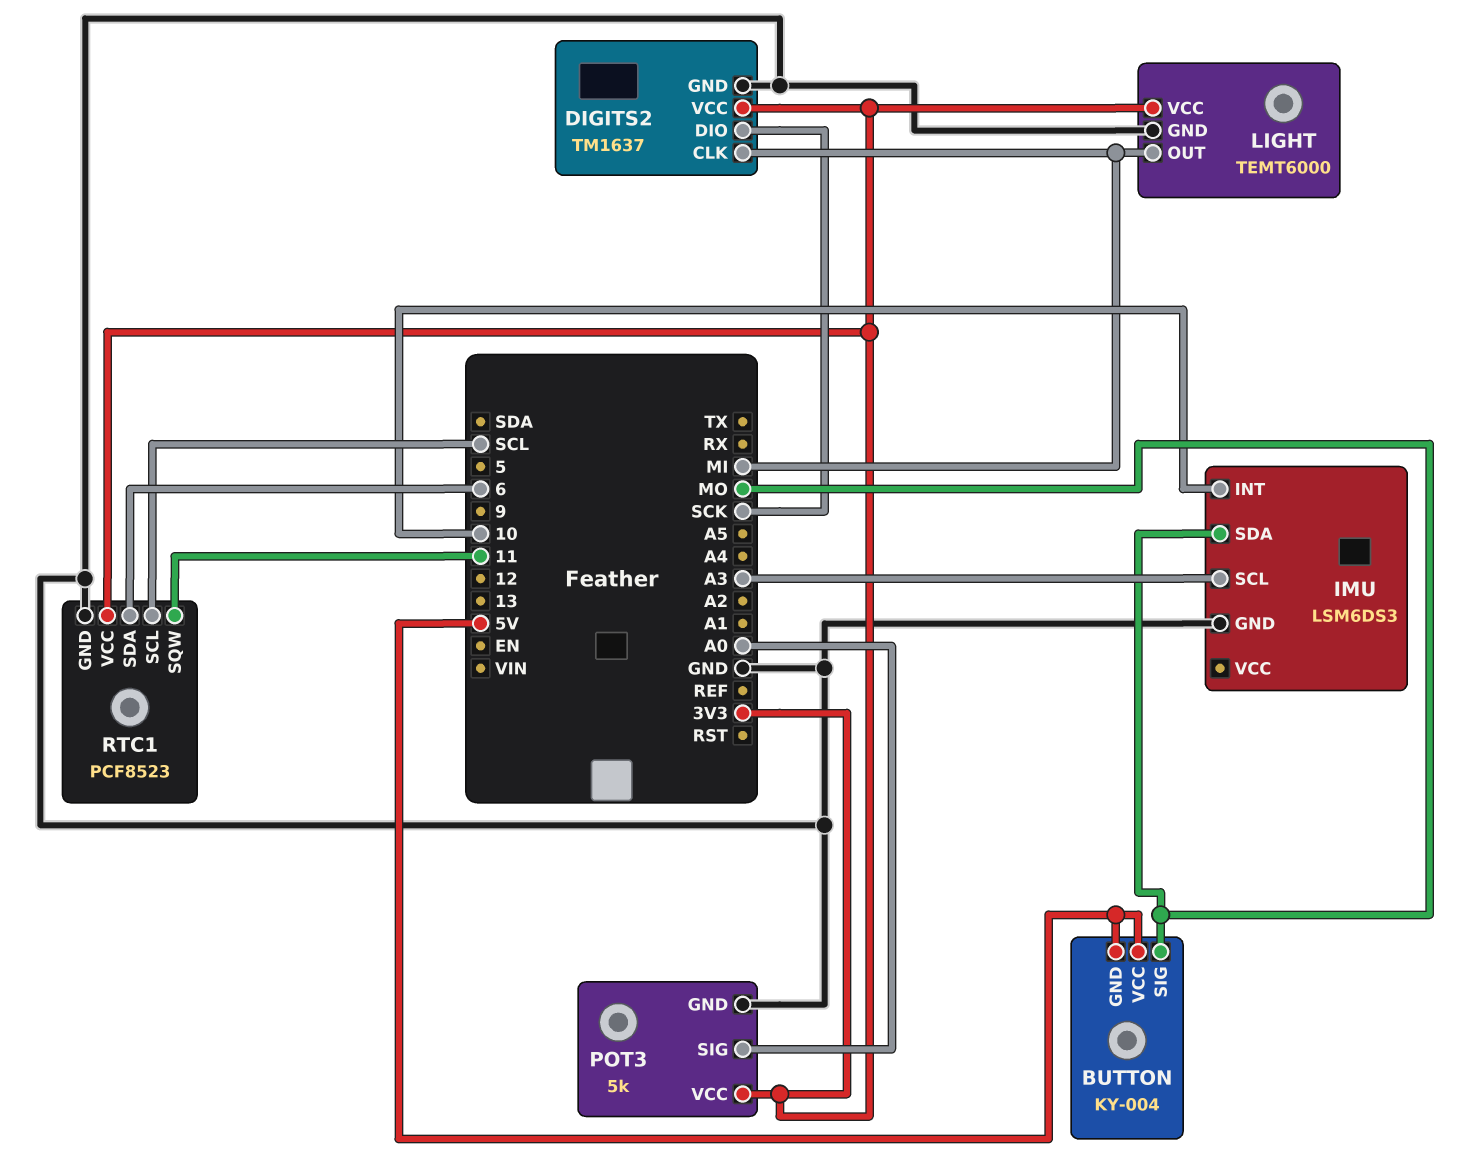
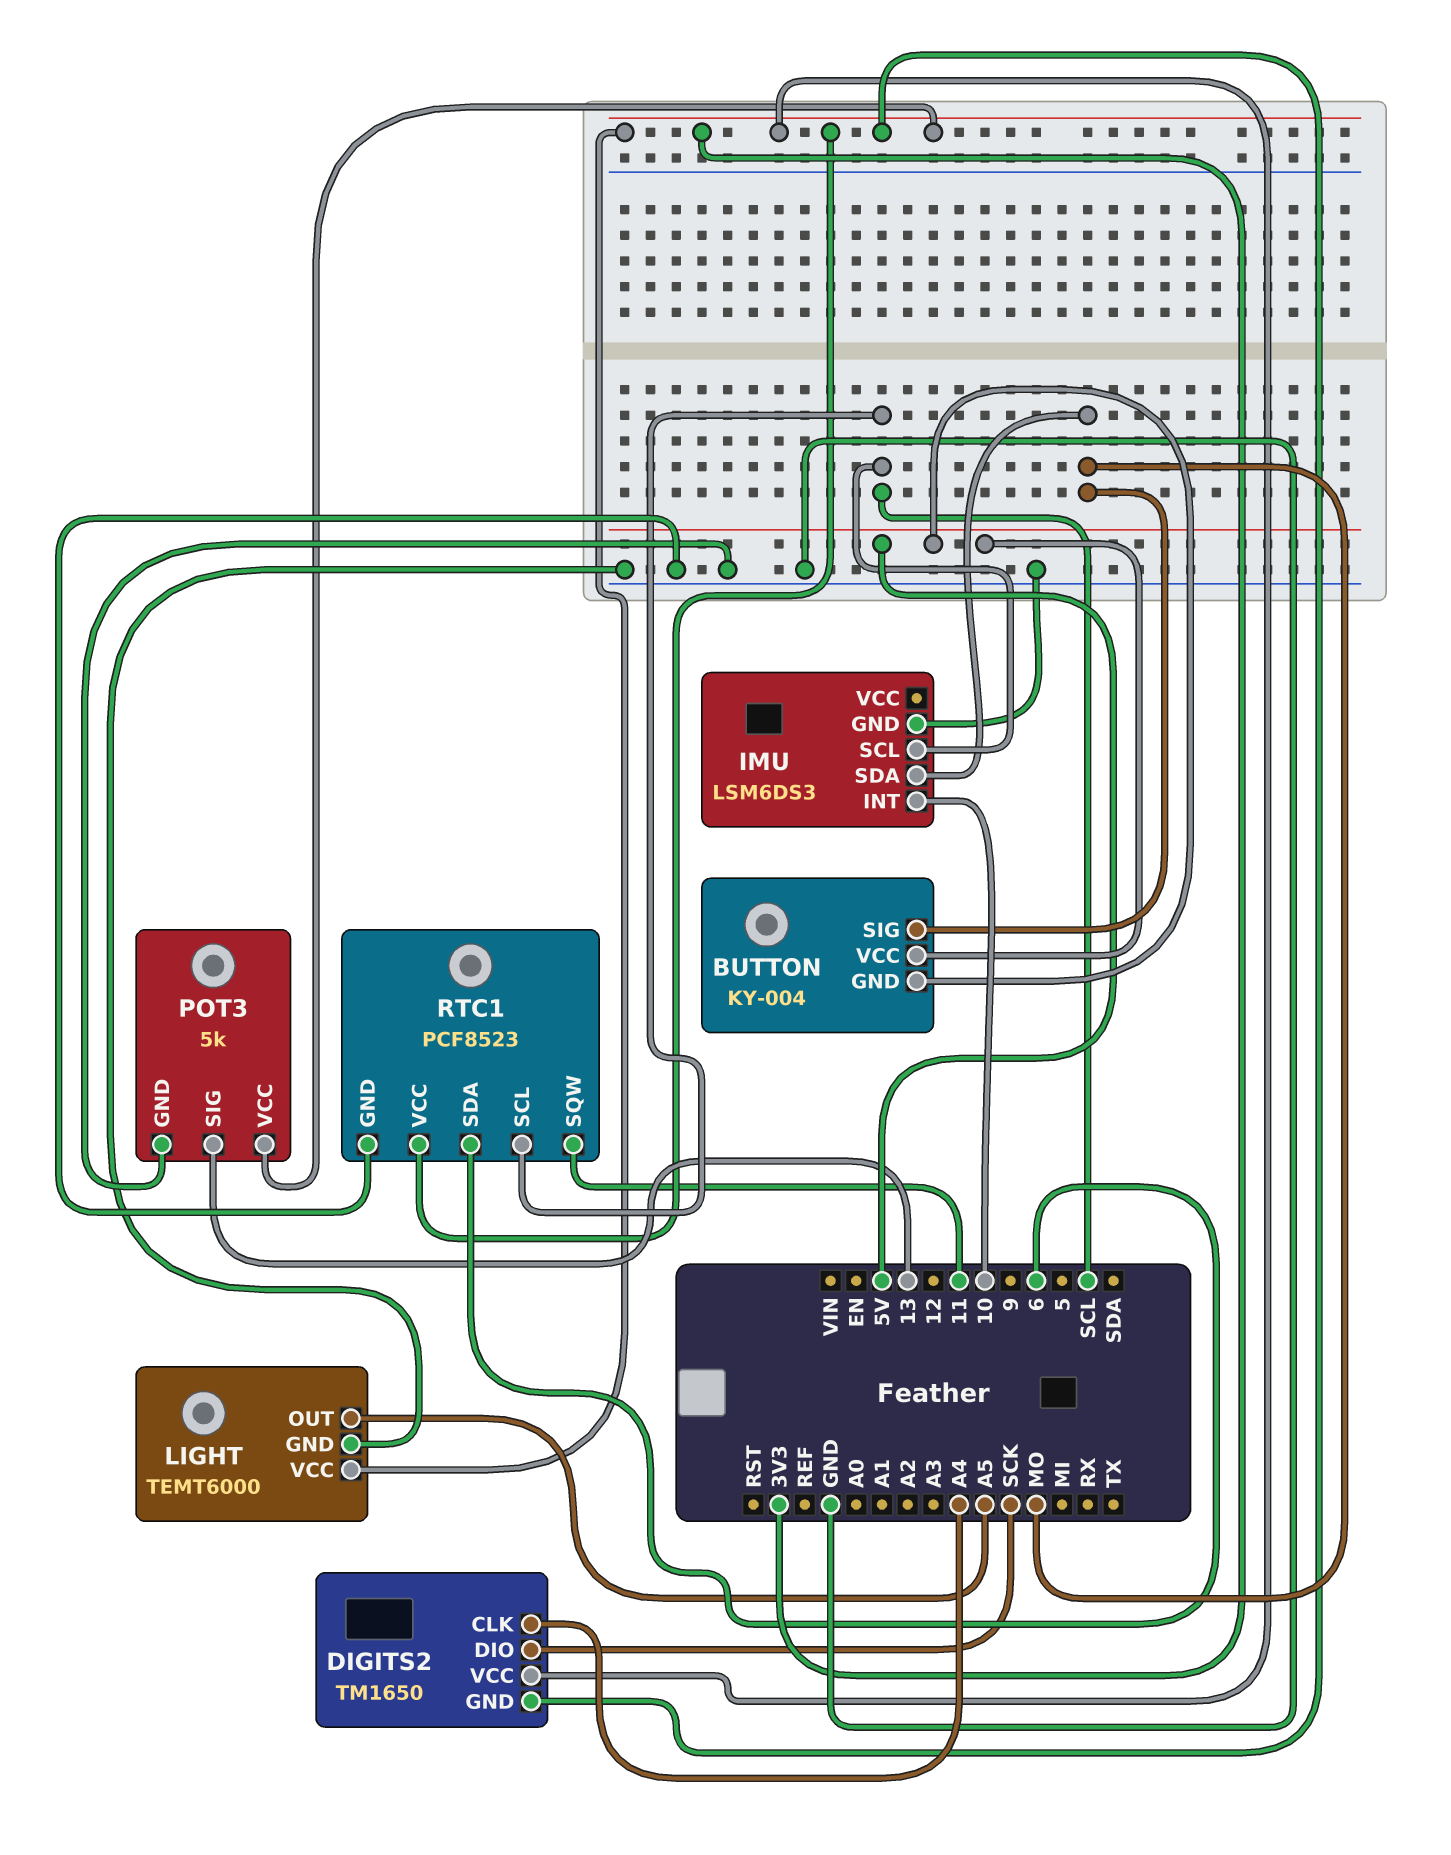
DIGITS2: TM1637 -> TM1650
DIGITS2 pin CLK: MI -> A4
DIGITS2 pin GND: GND -> 3V3
IMU pin SCL: A3 -> SCL
LIGHT pin OUT: MI -> A5
POT3 pin SIG: A0 -> 13

